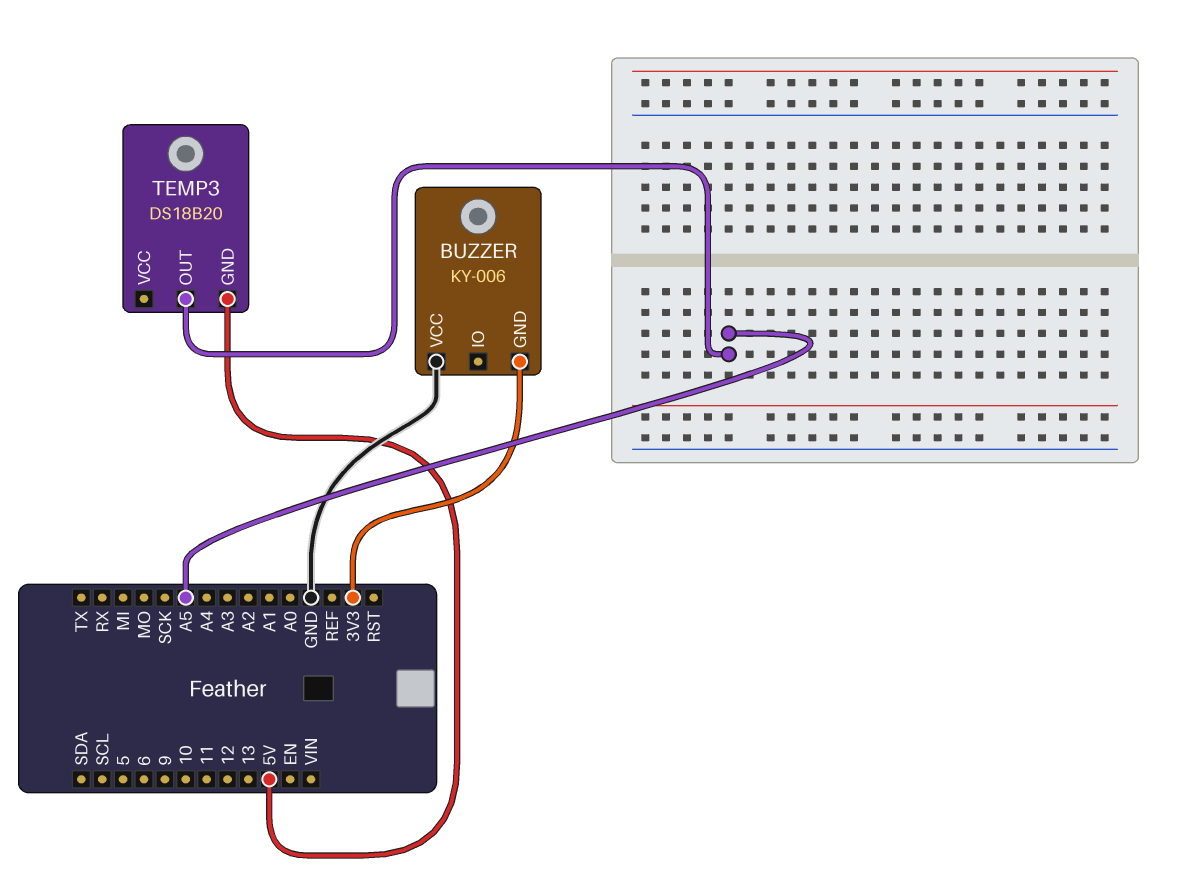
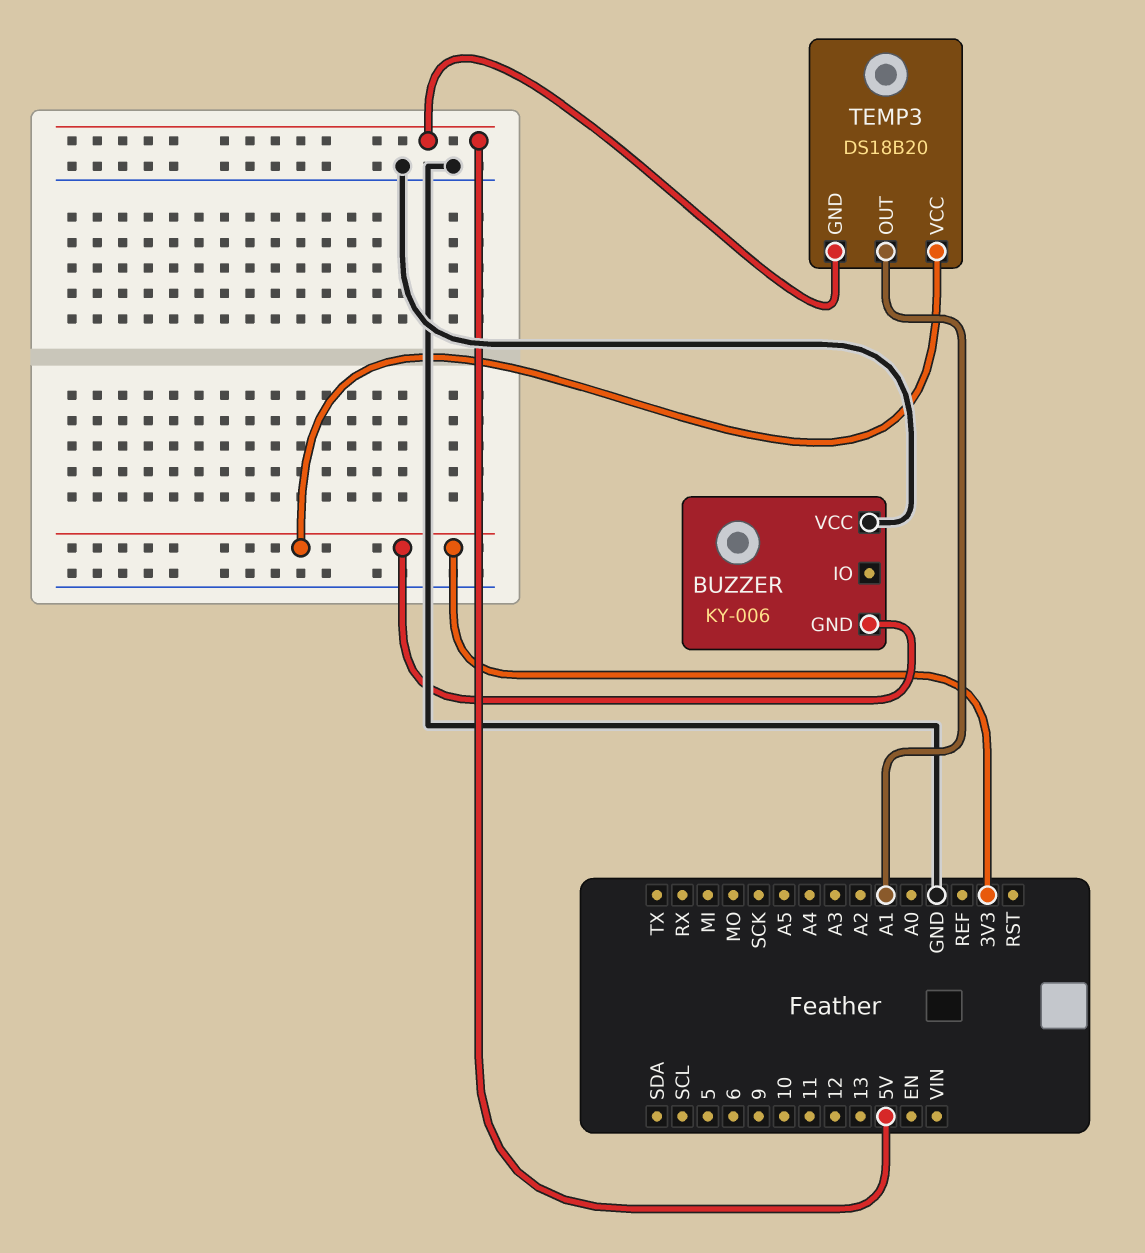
TEMP3 pin OUT: A5 -> A1
TEMP3 pin VCC: none -> 3V3

